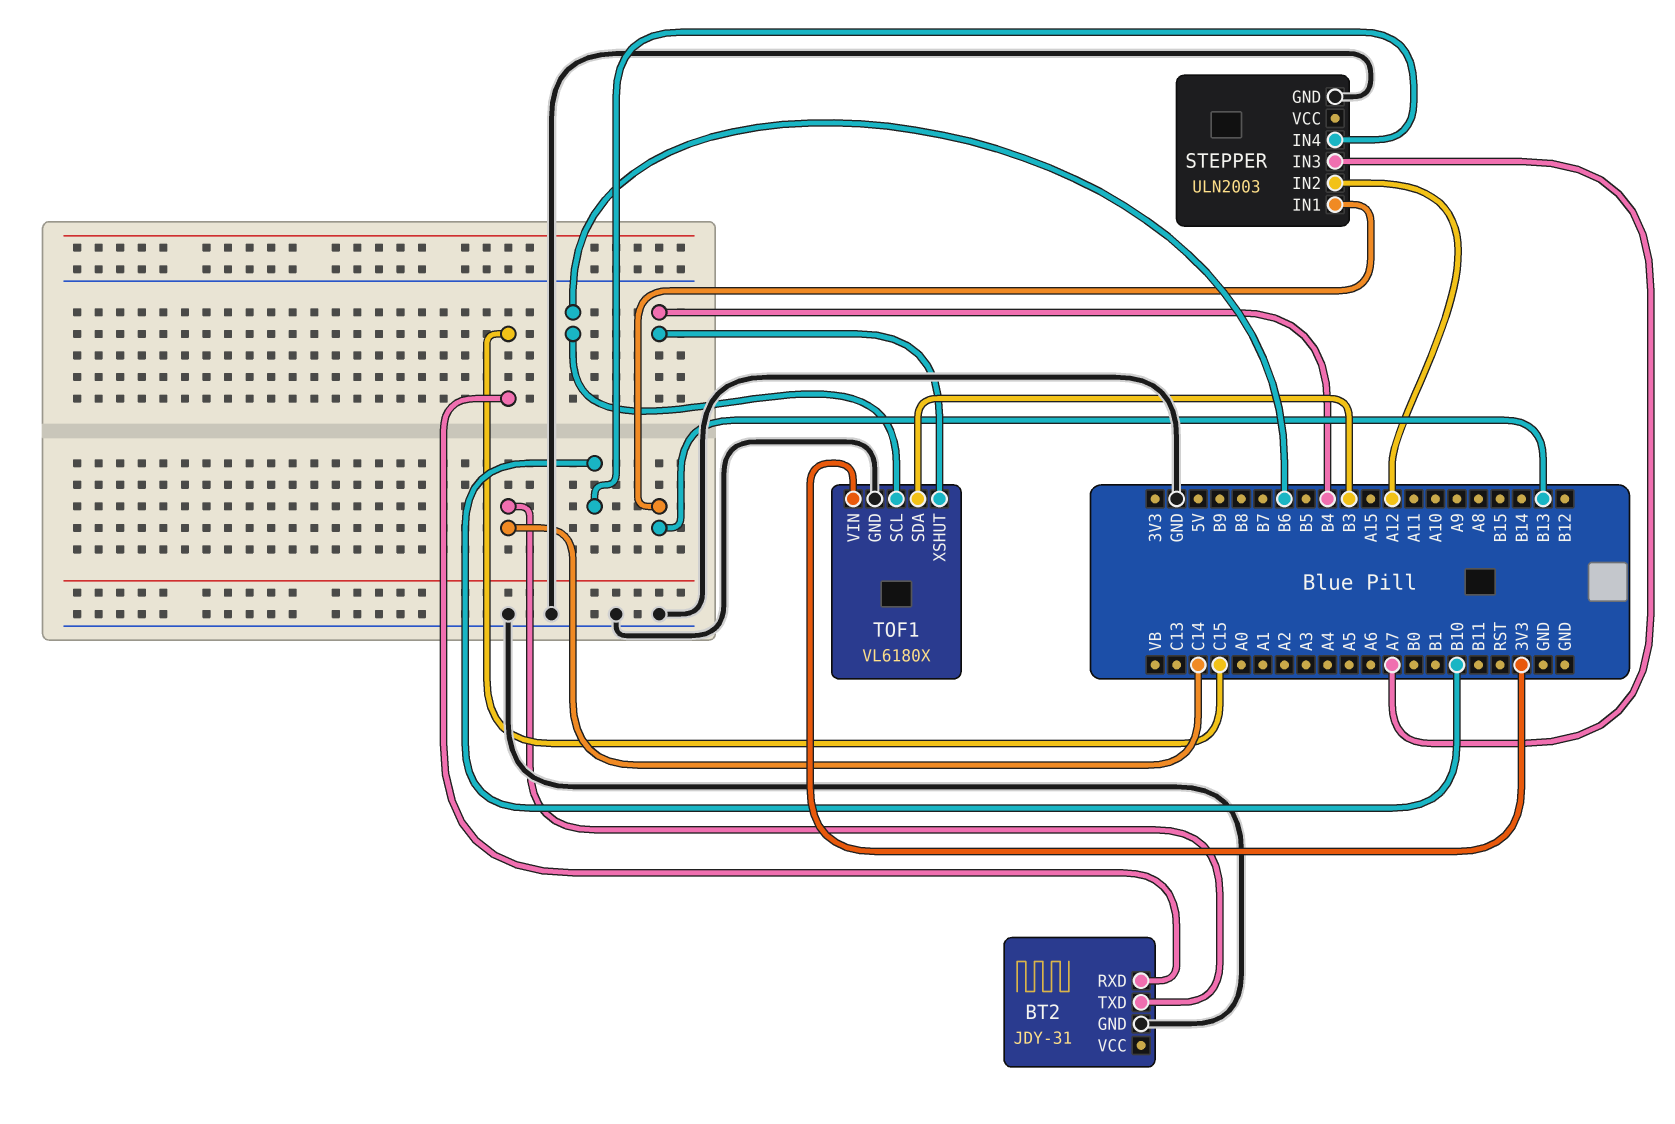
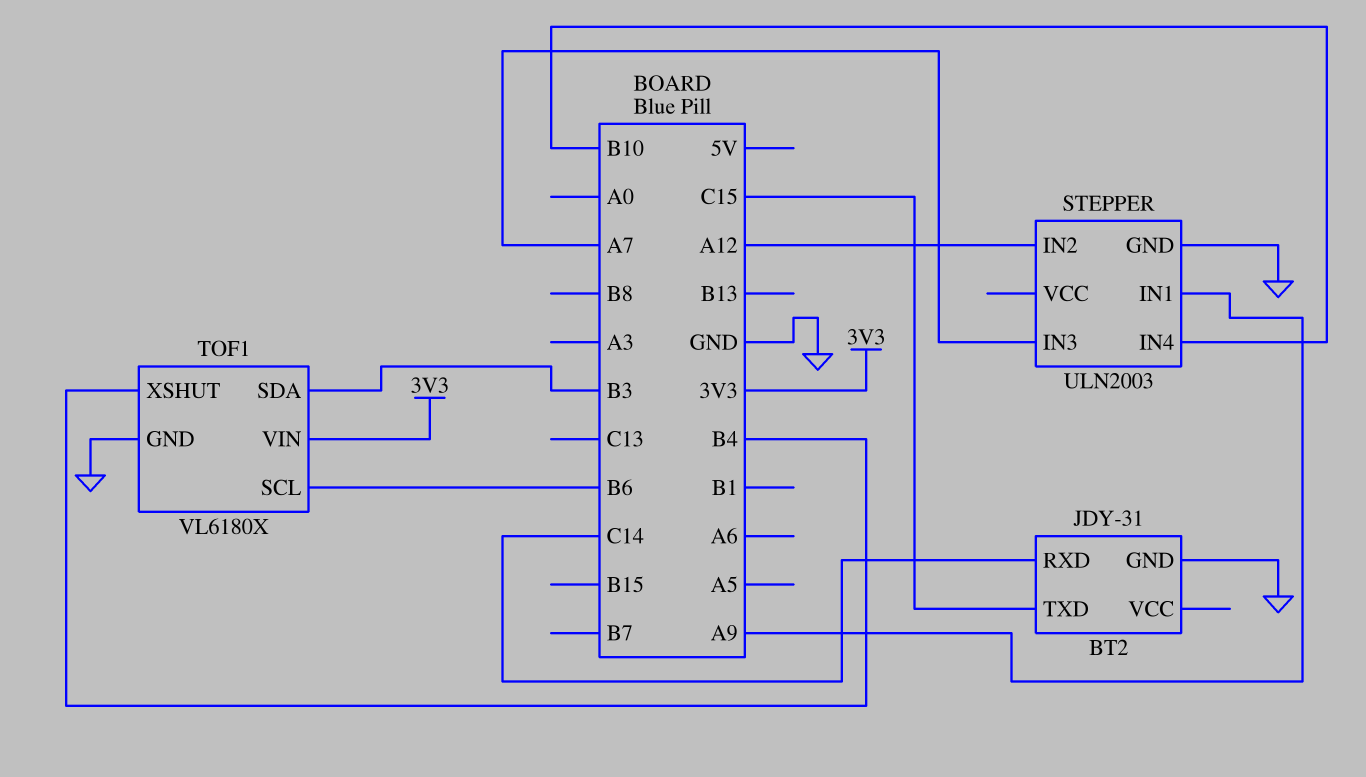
BT2 pin RXD: C15 -> C14
BT2 pin TXD: C14 -> C15
STEPPER pin IN1: B13 -> A9

